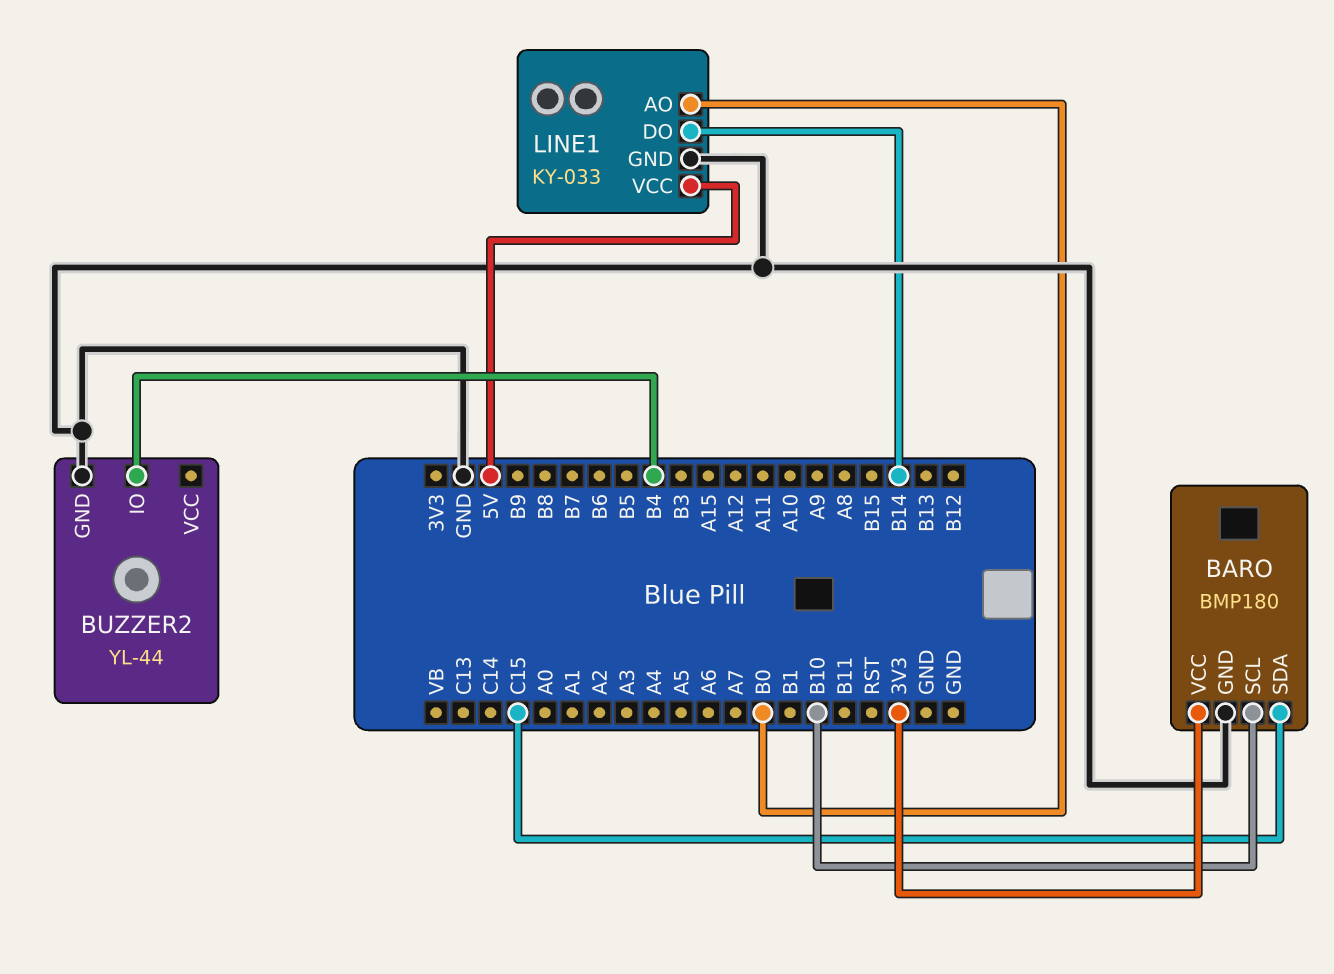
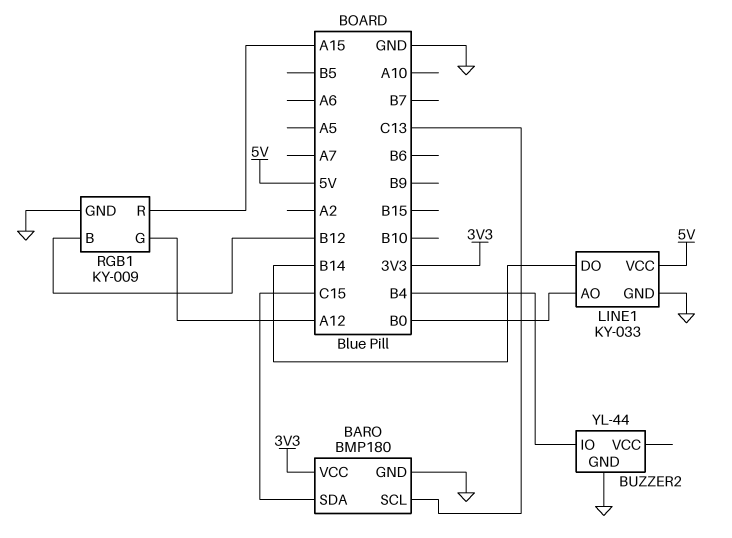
BARO pin SCL: B10 -> C13
RGB1: none -> KY-009
RGB1 pin B: none -> B12
RGB1 pin G: none -> A12
RGB1 pin GND: none -> GND
RGB1 pin R: none -> A15

